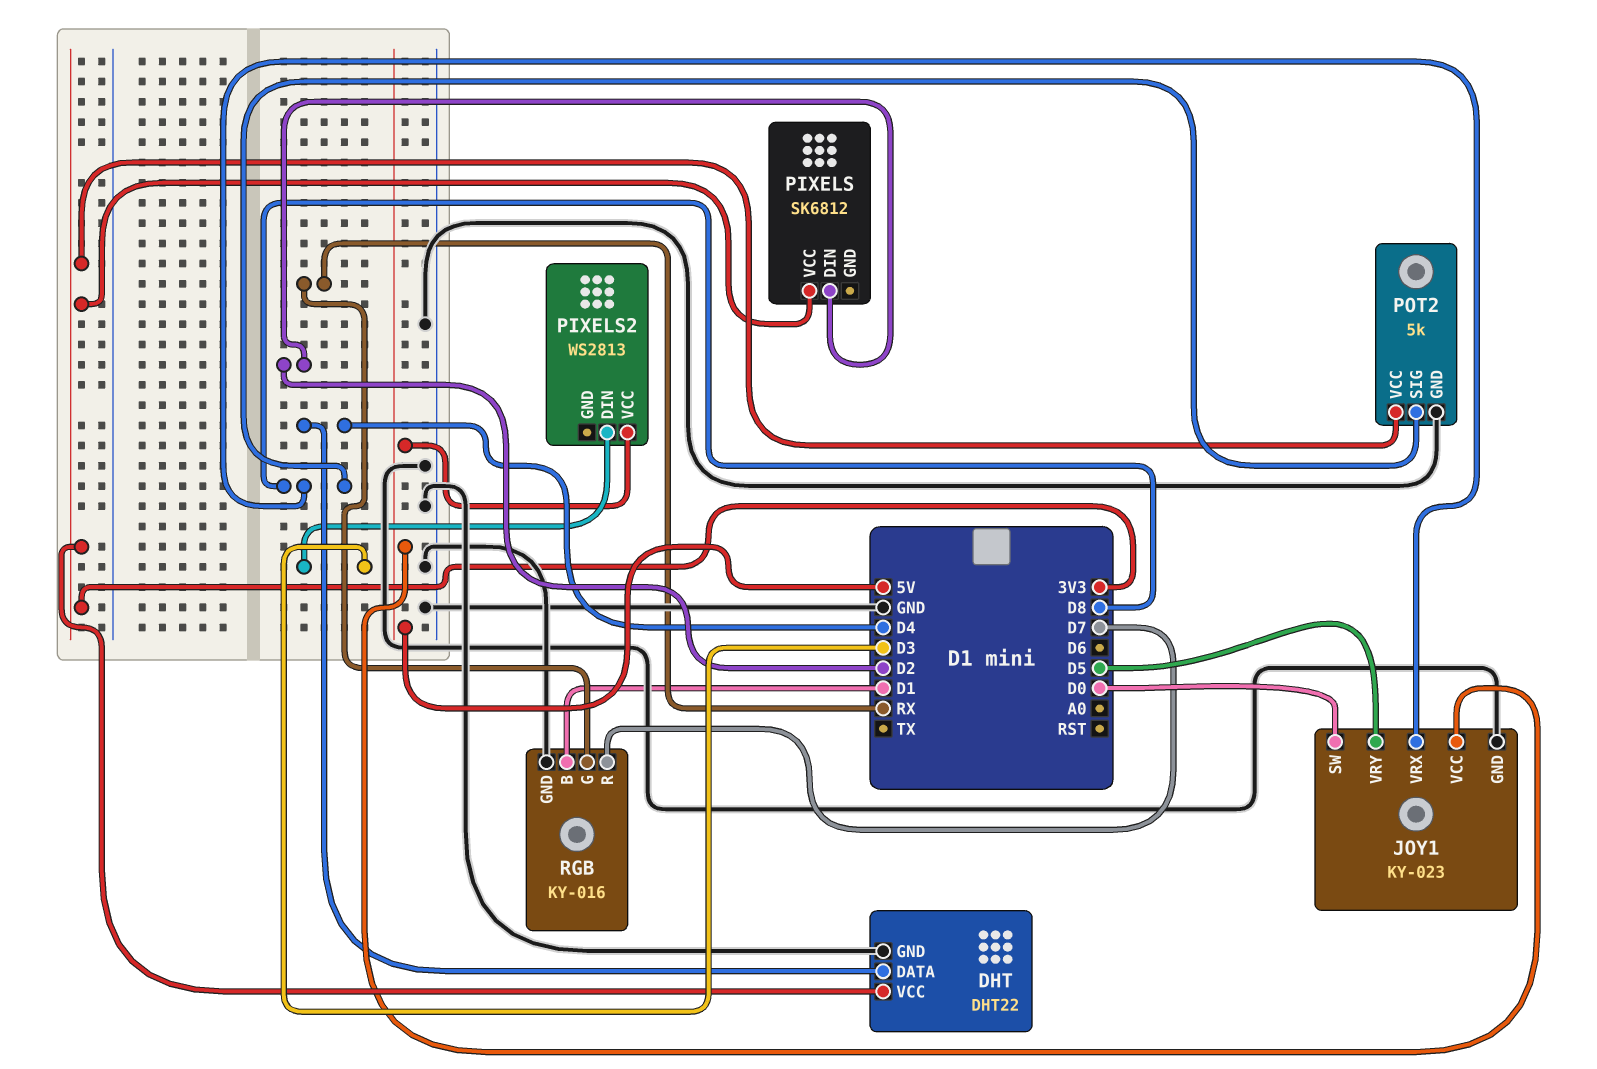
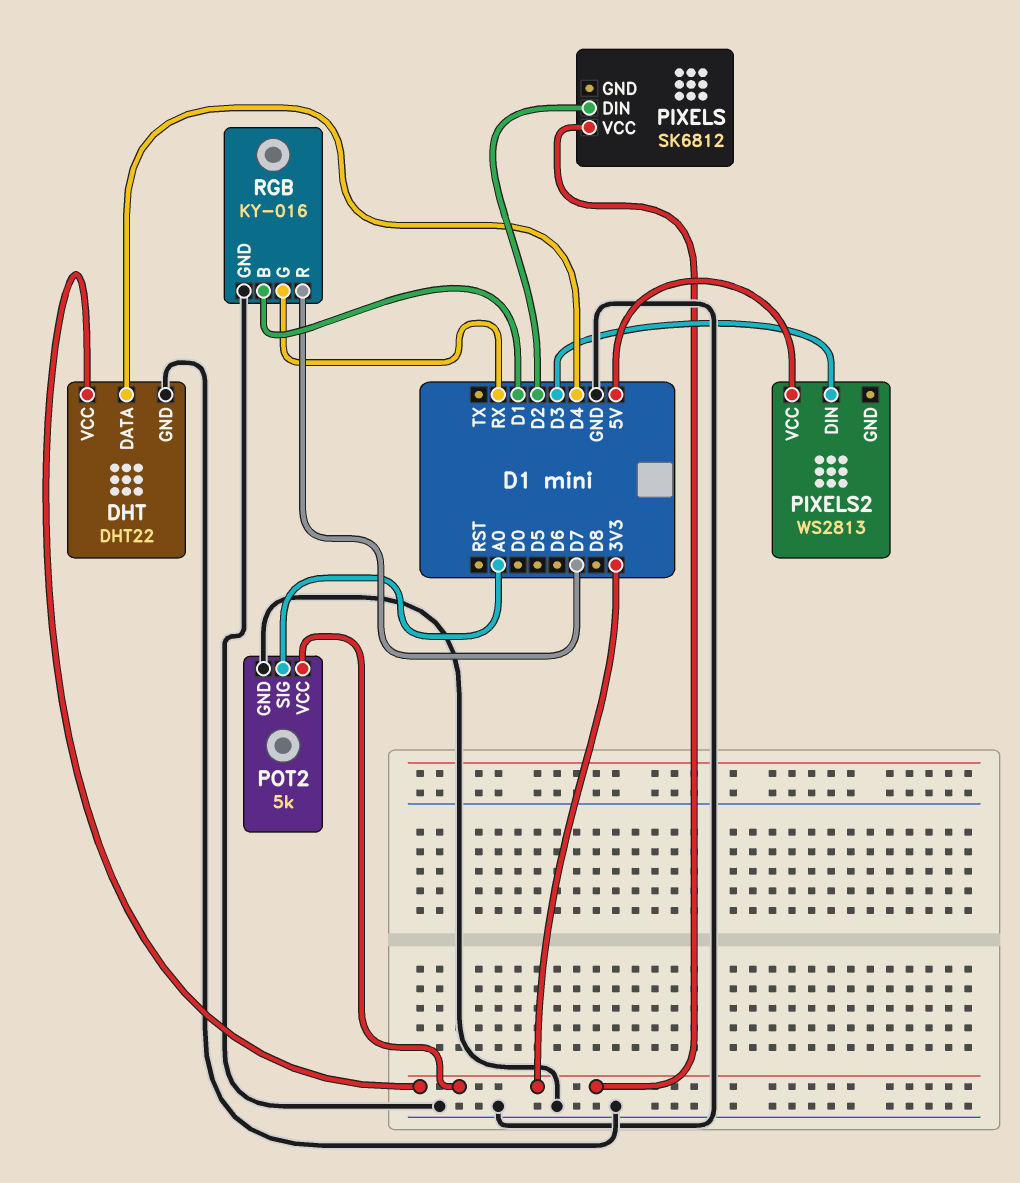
JOY1: KY-023 -> none
JOY1 pin GND: GND -> none
JOY1 pin SW: D0 -> none
JOY1 pin VCC: 5V -> none
JOY1 pin VRX: D8 -> none
JOY1 pin VRY: D5 -> none
POT2 pin SIG: D8 -> A0

